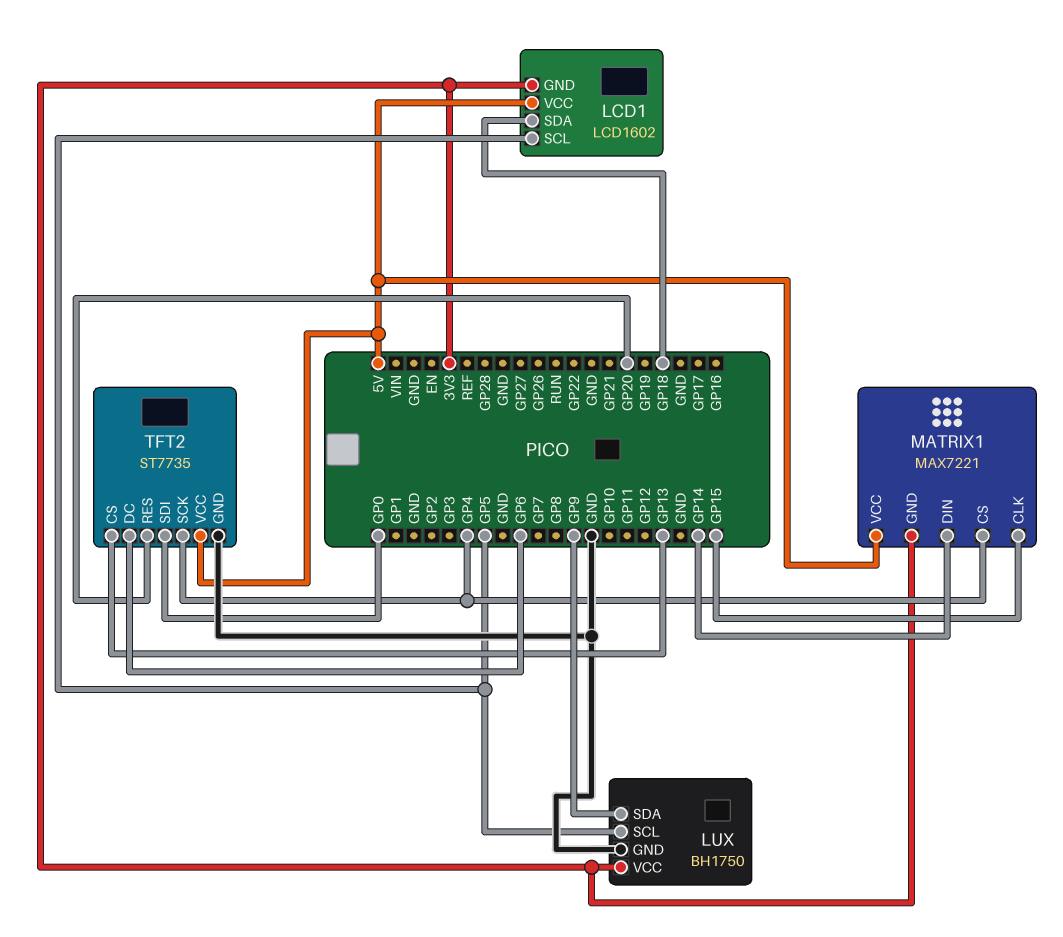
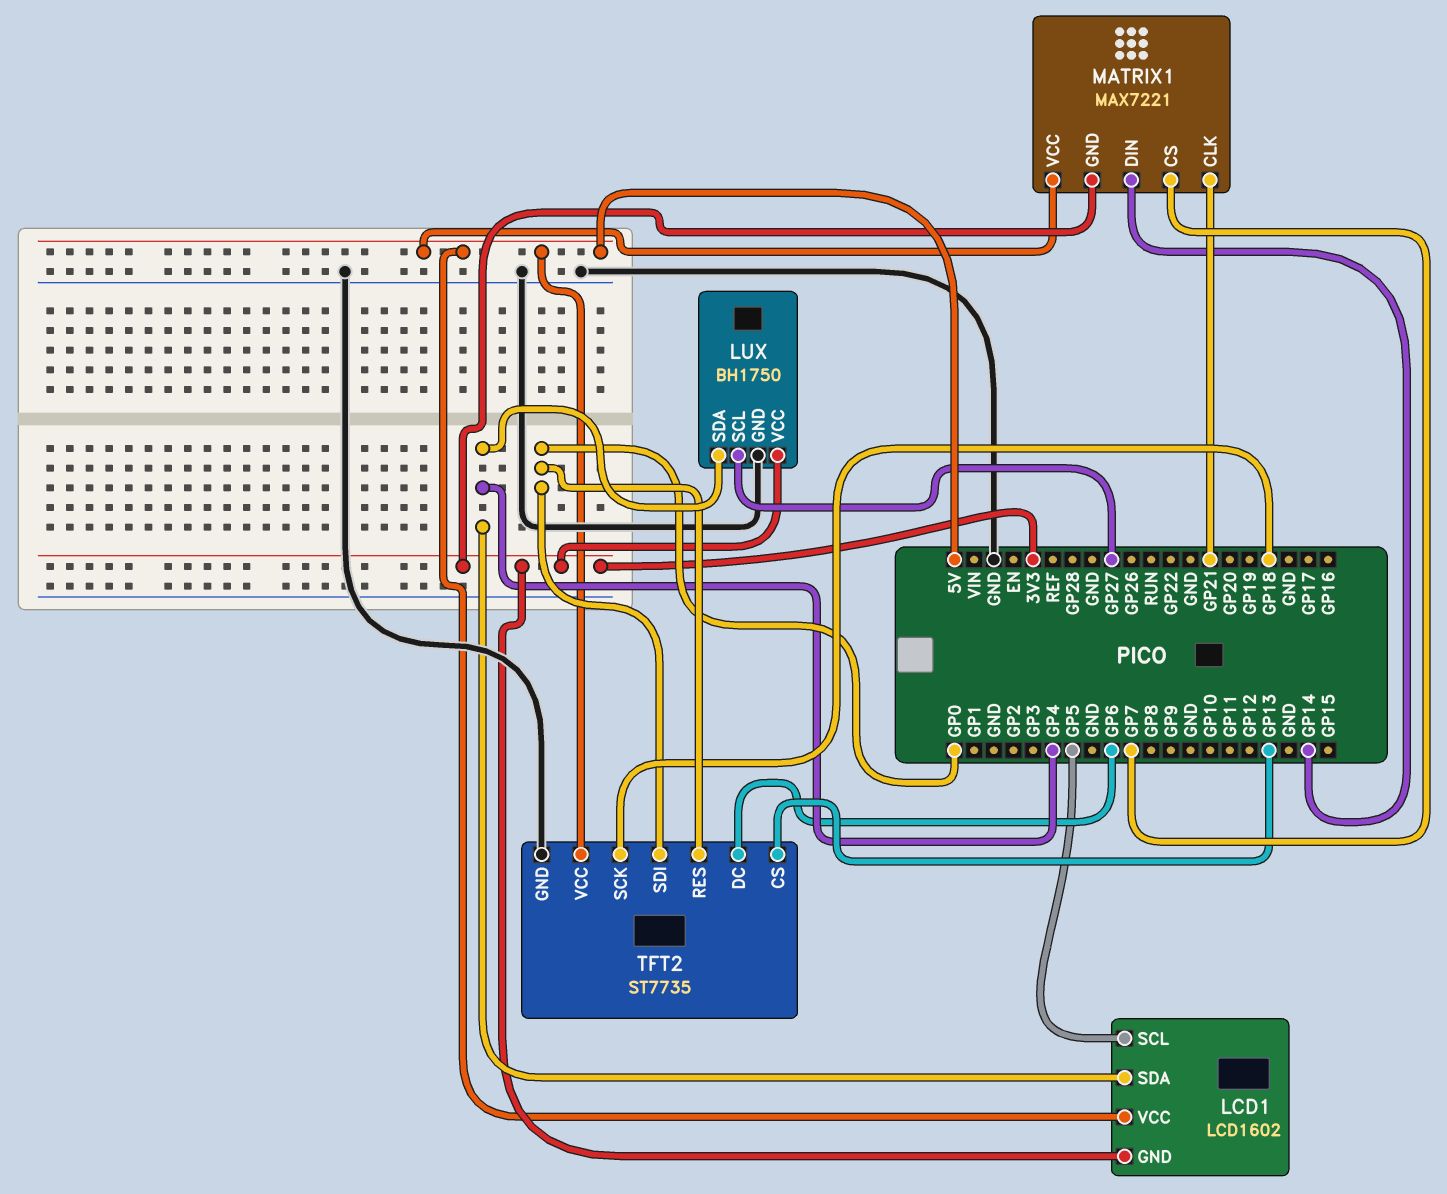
LCD1 pin SDA: GP18 -> GP4
LUX pin SCL: GP5 -> GP27
LUX pin SDA: GP9 -> GP4
MATRIX1 pin CLK: GP15 -> GP21
MATRIX1 pin CS: GP4 -> GP7
TFT2 pin RES: GP20 -> GP0
TFT2 pin SCK: GP4 -> GP18

